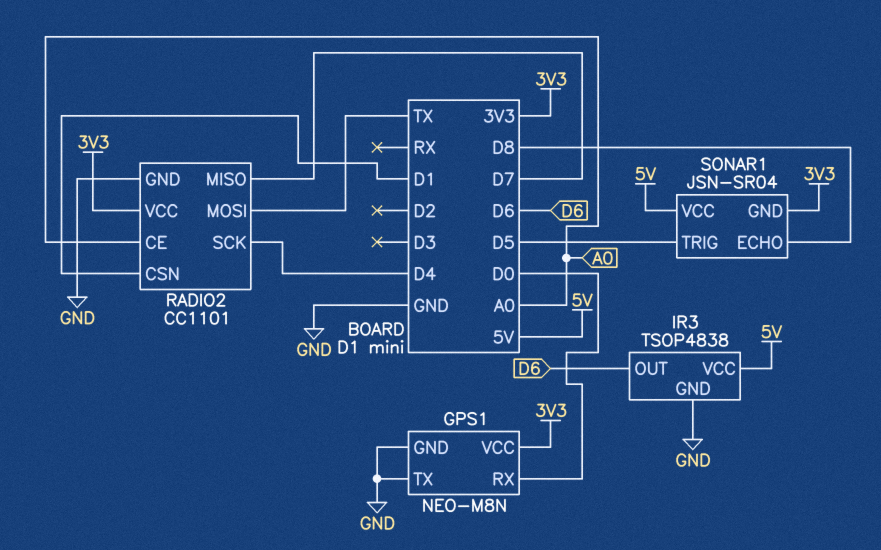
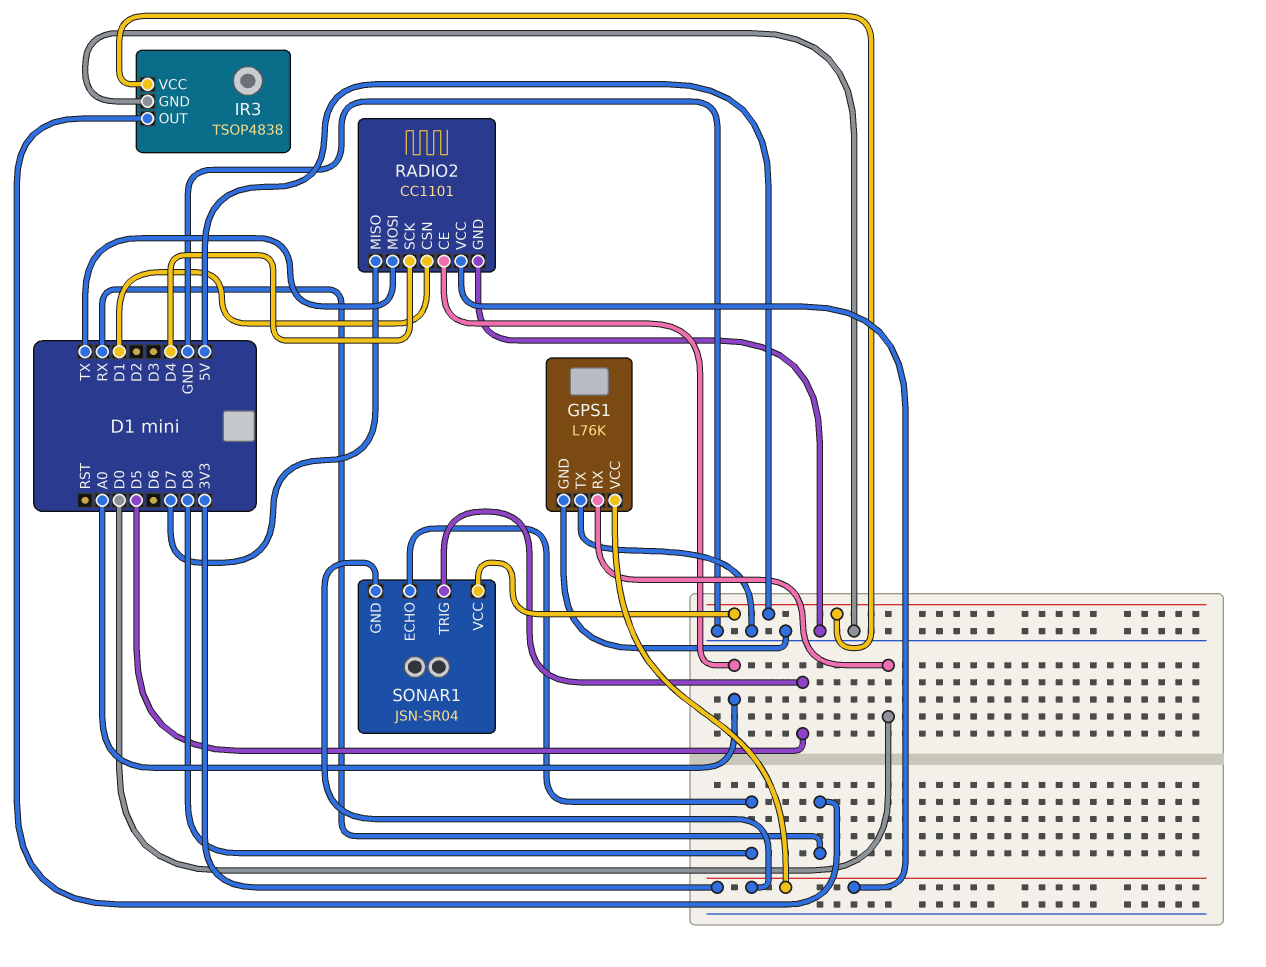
GPS1: NEO-M8N -> L76K
IR3 pin OUT: D6 -> RX

